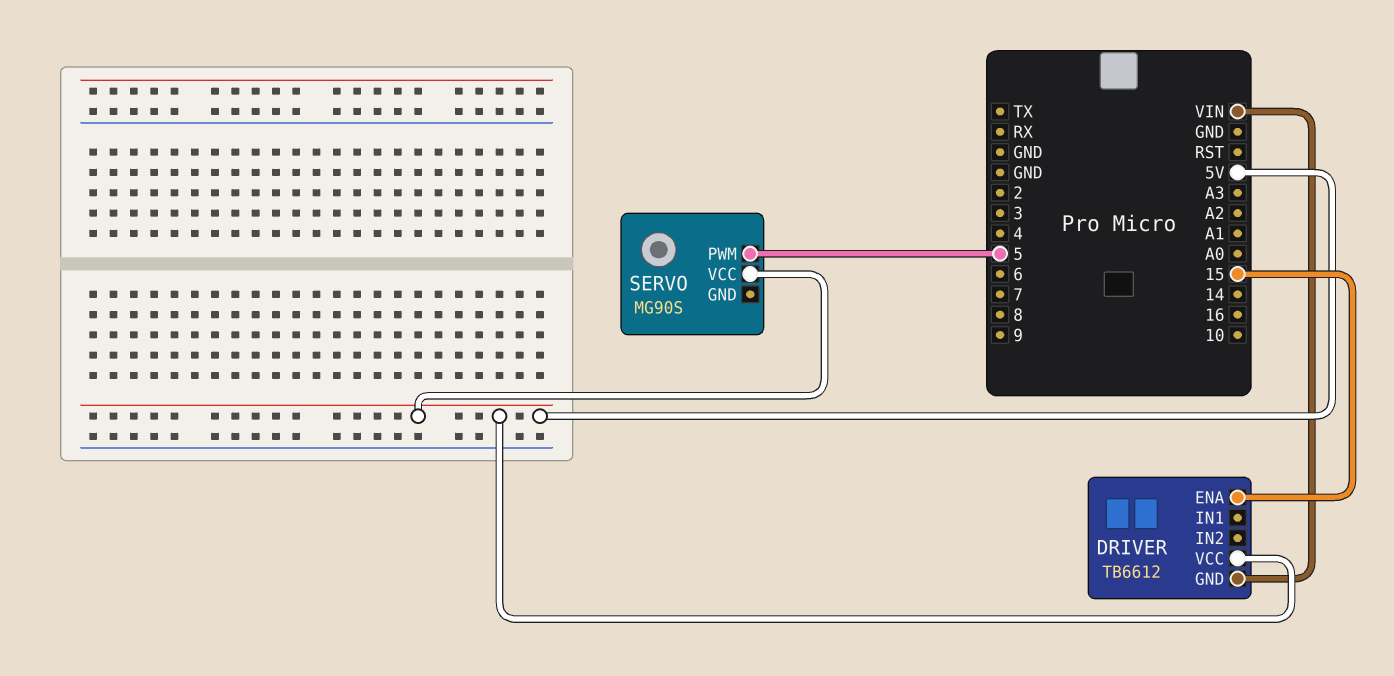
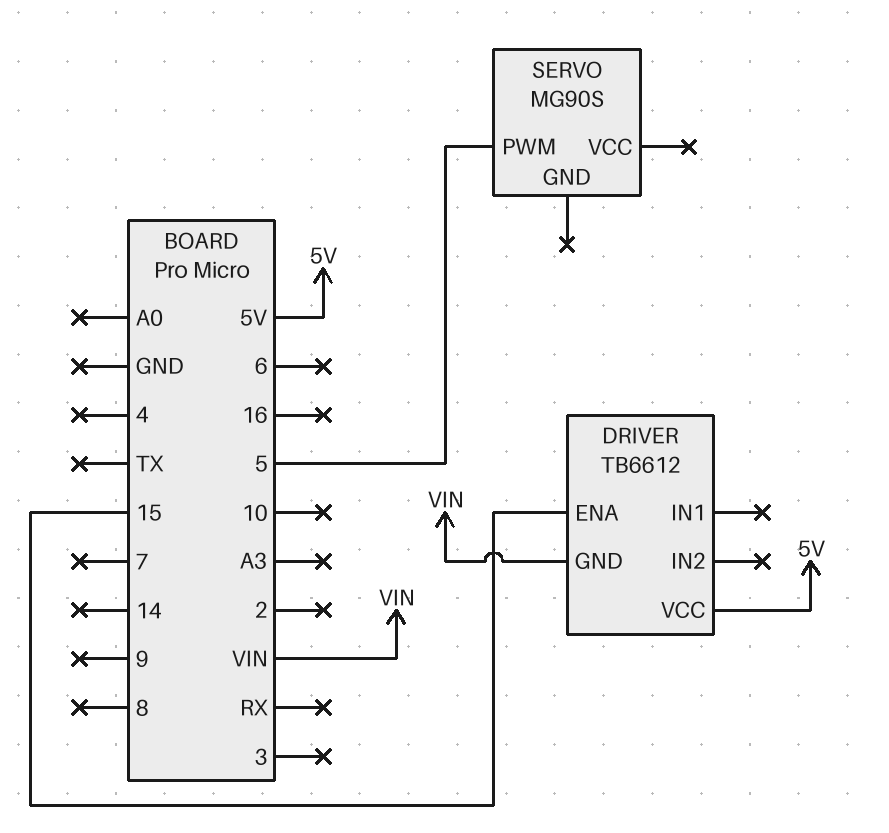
SERVO pin VCC: 5V -> none

